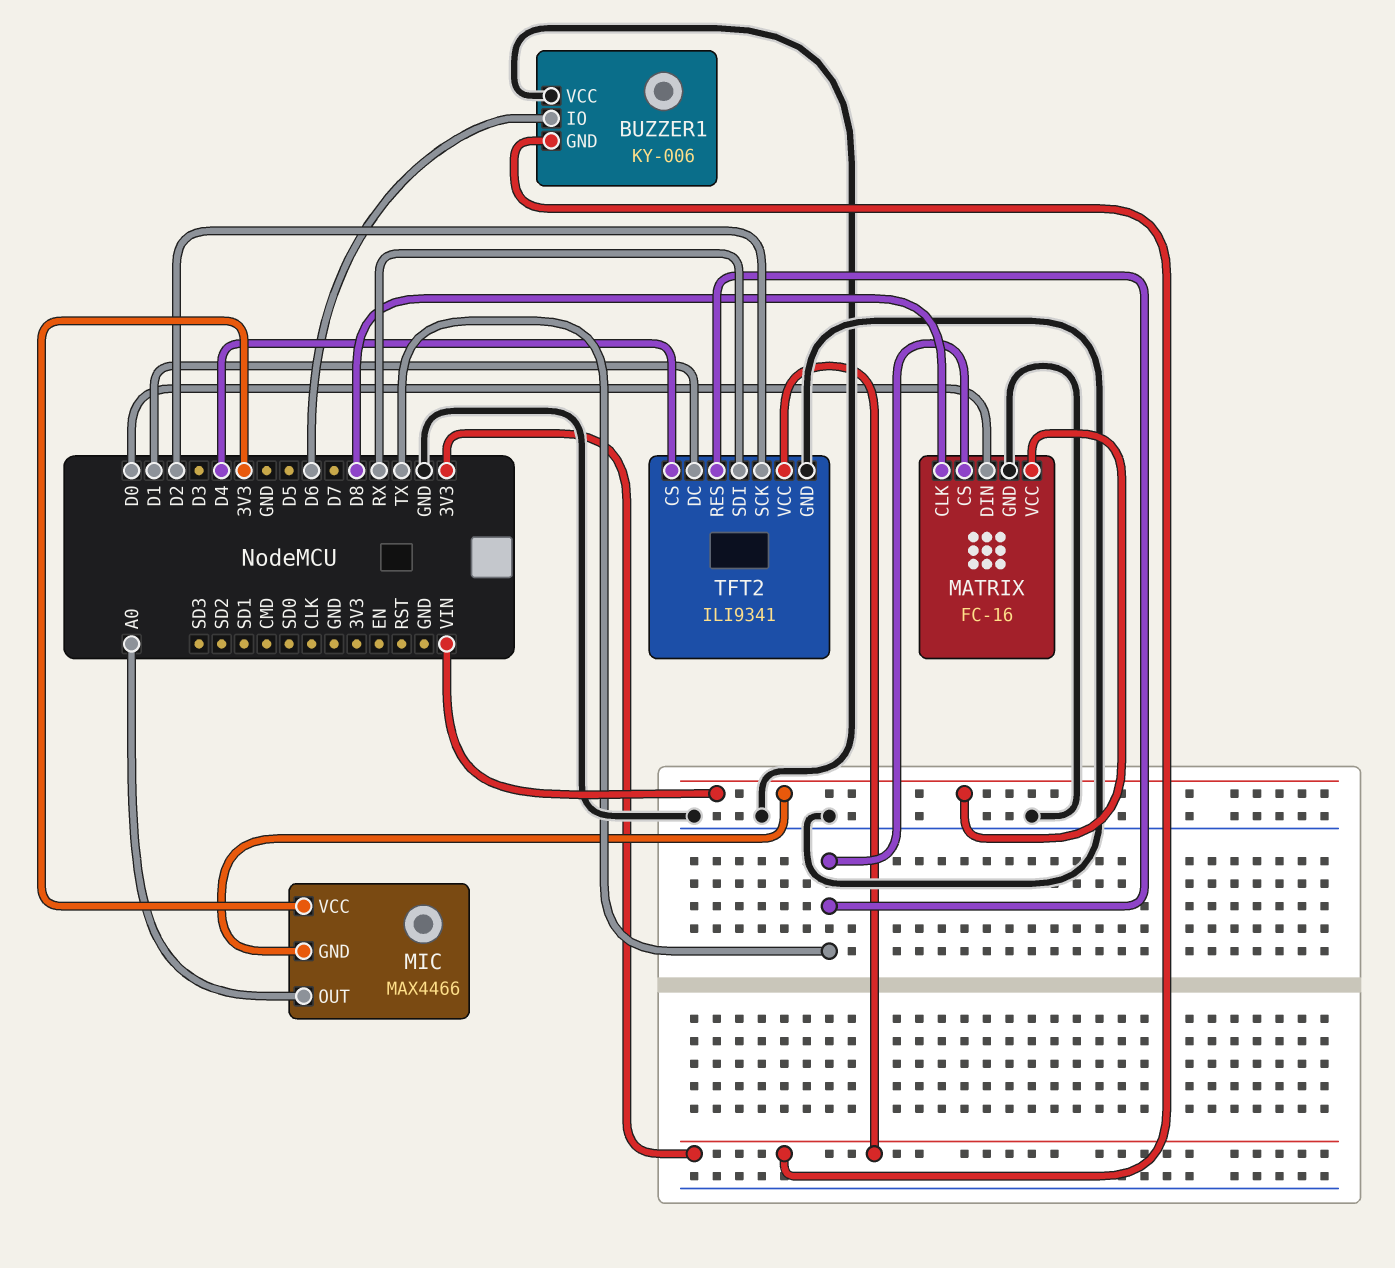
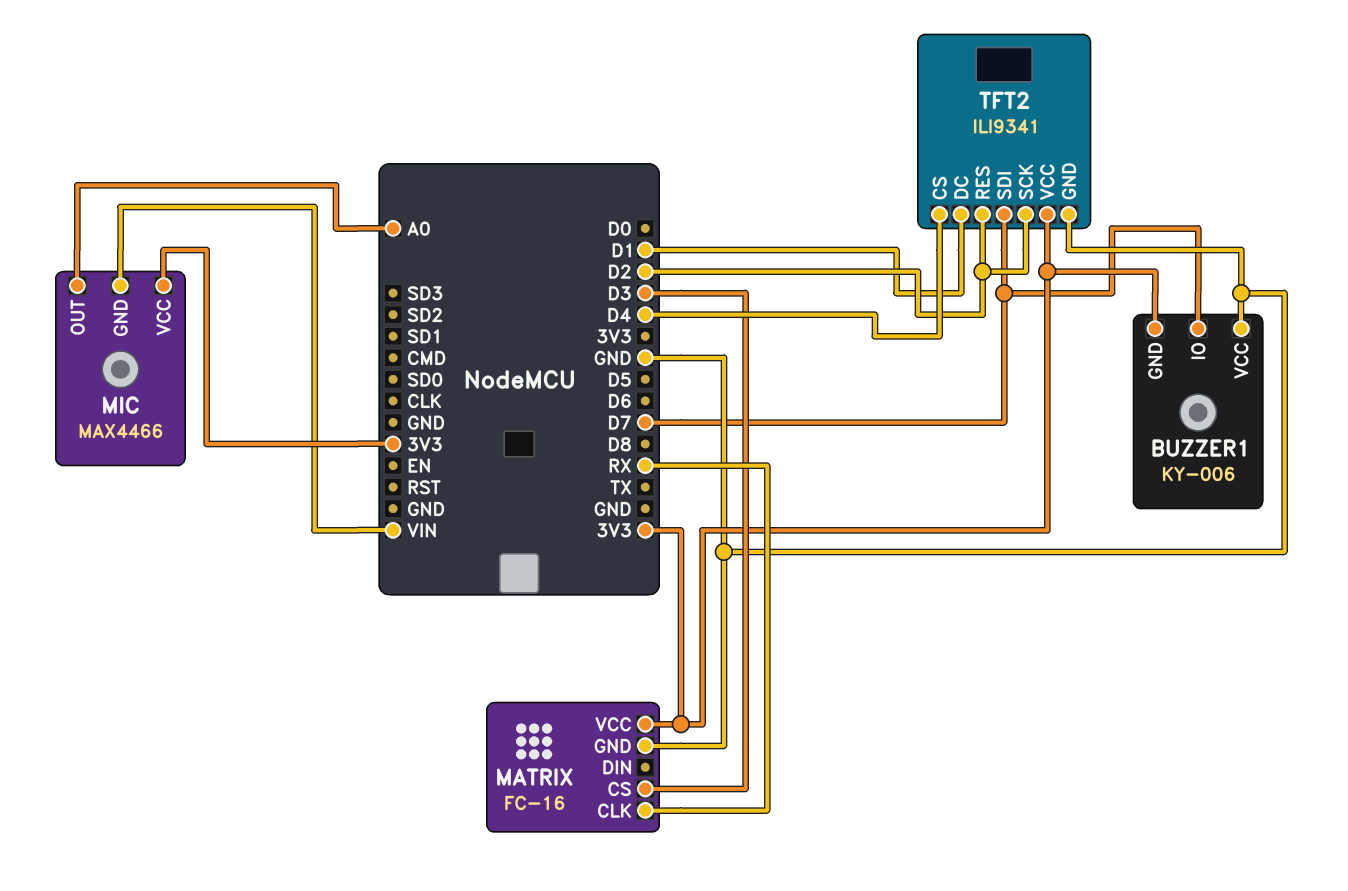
BUZZER1 pin IO: D6 -> D7
MATRIX pin CLK: D8 -> RX
MATRIX pin CS: TX -> D3
MATRIX pin DIN: D0 -> none
MATRIX pin VCC: VIN -> 3V3
TFT2 pin RES: TX -> D2
TFT2 pin SDI: RX -> D7

